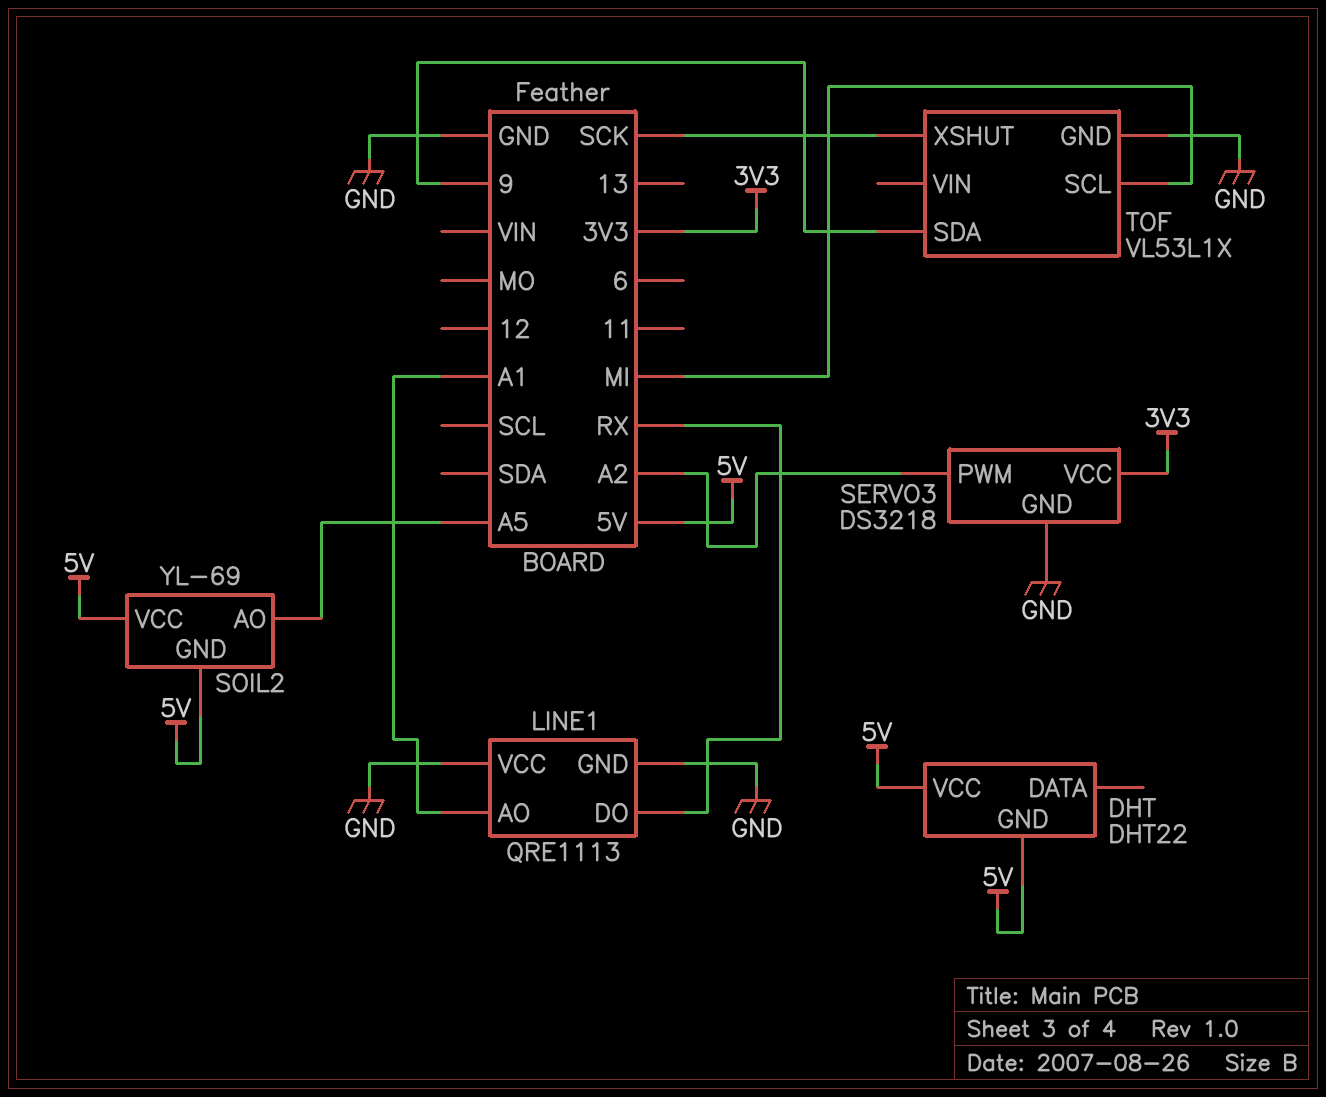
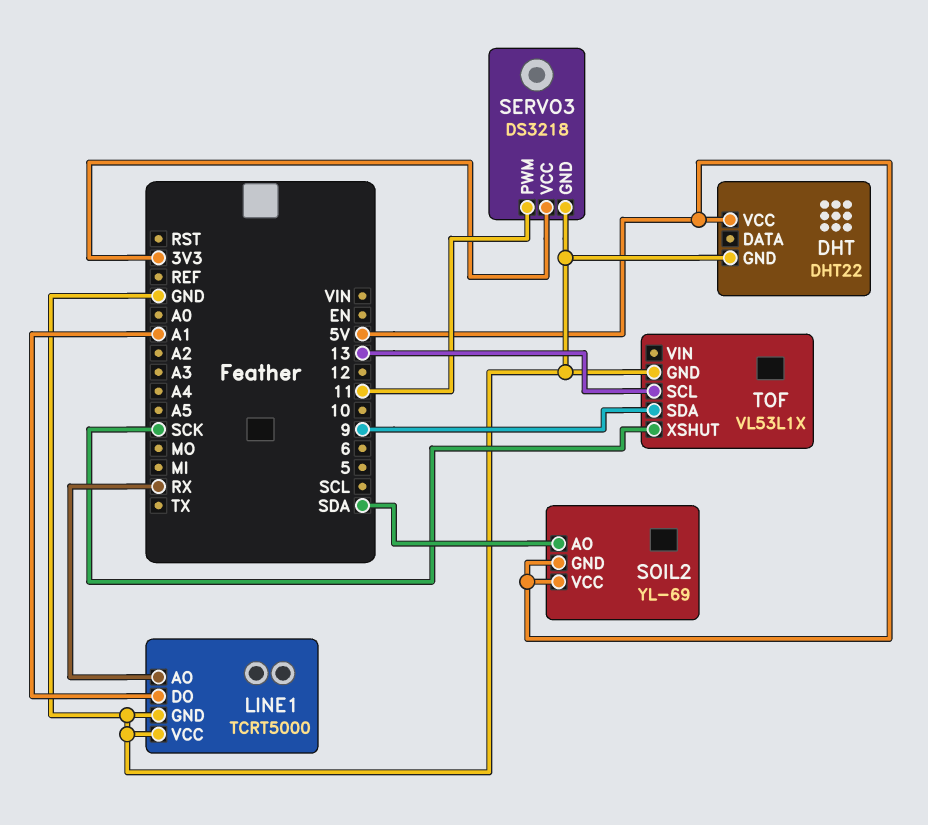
DHT pin GND: 5V -> GND
LINE1: QRE1113 -> TCRT5000
LINE1 pin AO: A1 -> RX
LINE1 pin DO: RX -> A1
SERVO3 pin PWM: A2 -> 11
SOIL2 pin AO: A5 -> SDA
TOF pin SCL: MI -> 13

